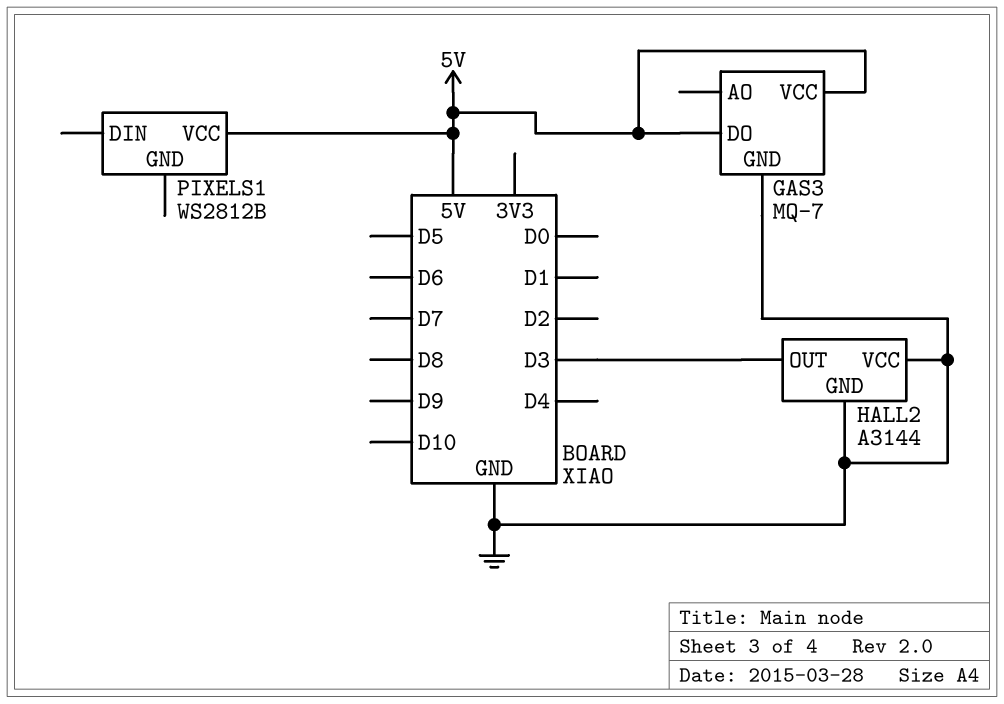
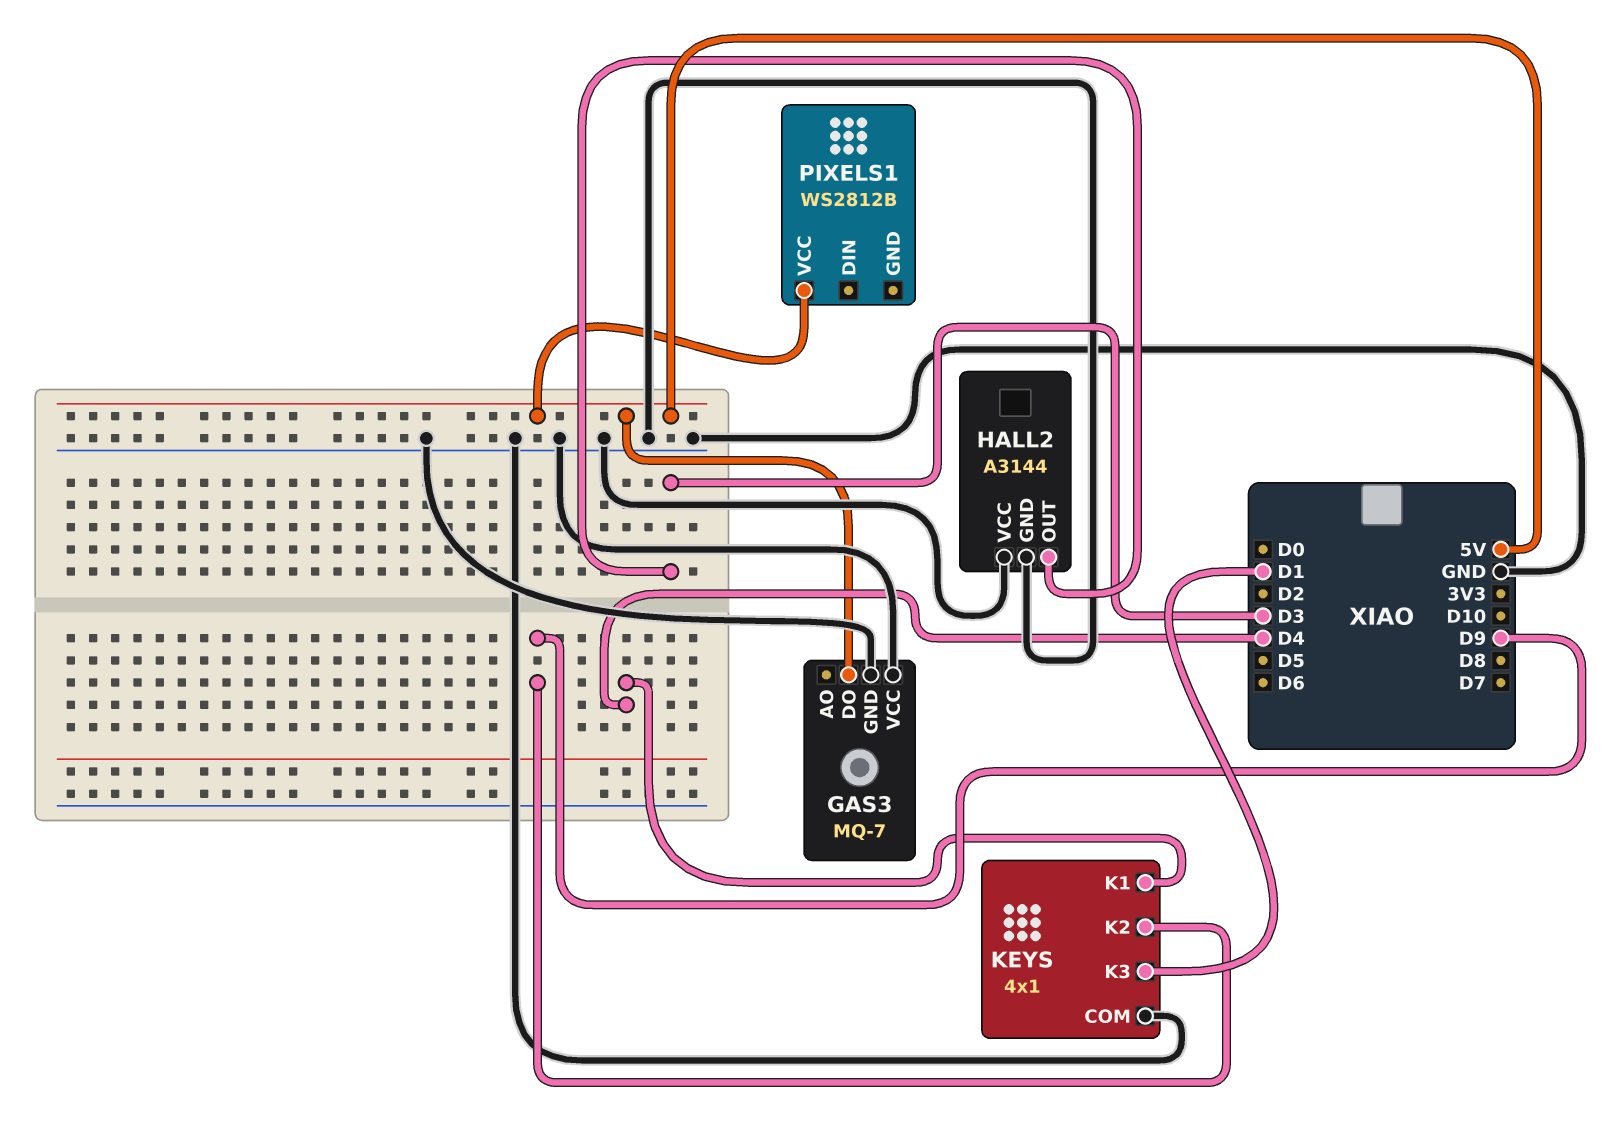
GAS3 pin VCC: 5V -> GND
KEYS: none -> 4x1
KEYS pin COM: none -> GND
KEYS pin K1: none -> D4
KEYS pin K2: none -> D9
KEYS pin K3: none -> D1

